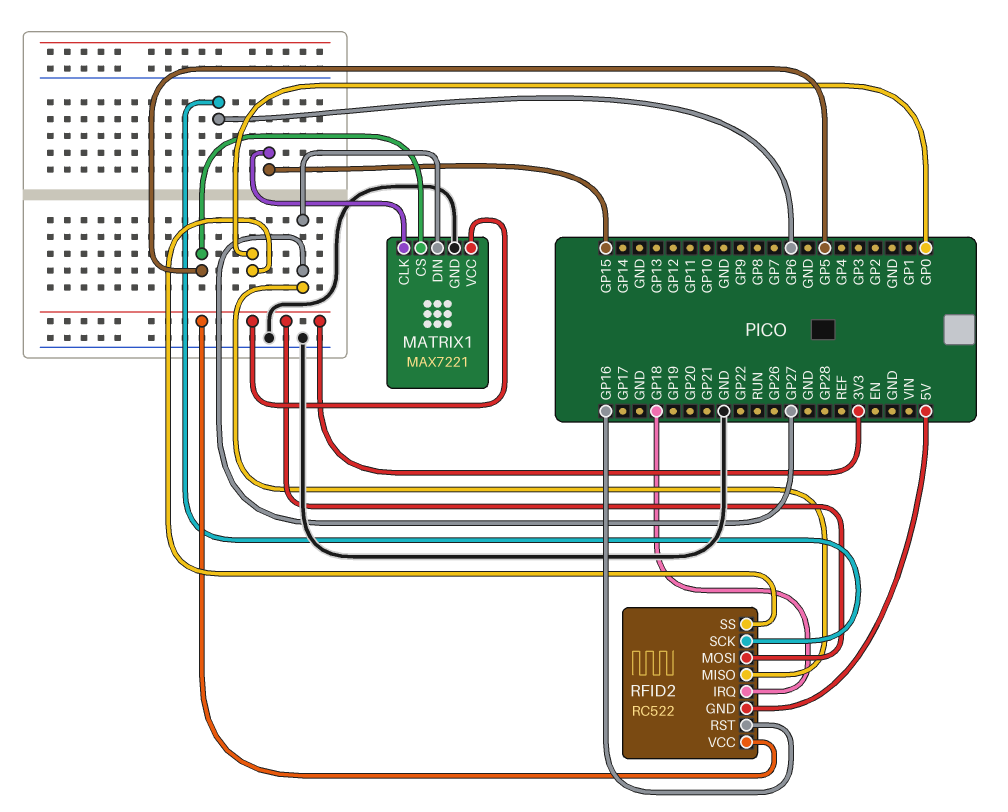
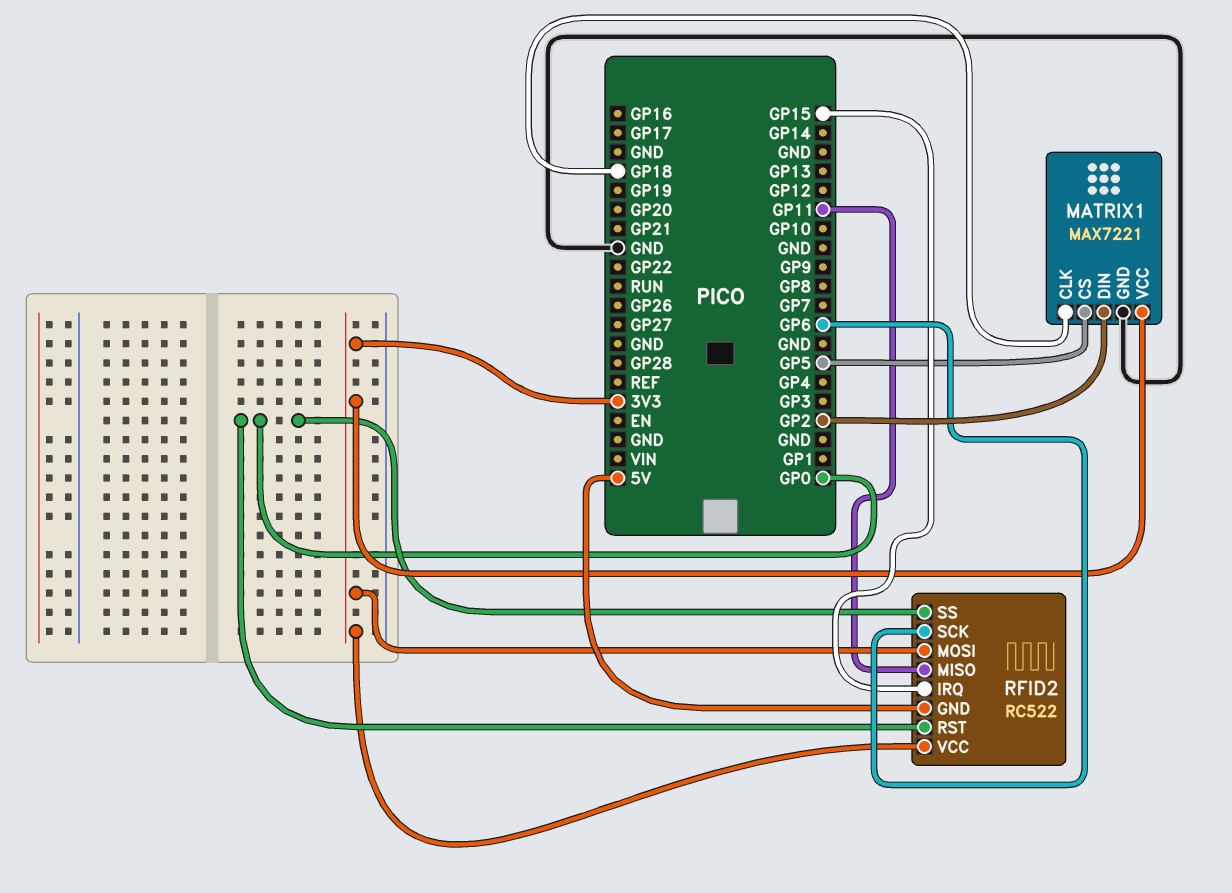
MATRIX1 pin CLK: GP15 -> GP18
MATRIX1 pin DIN: GP27 -> GP2
RFID2 pin IRQ: GP18 -> GP15
RFID2 pin MISO: GP27 -> GP11
RFID2 pin RST: GP16 -> GP0

